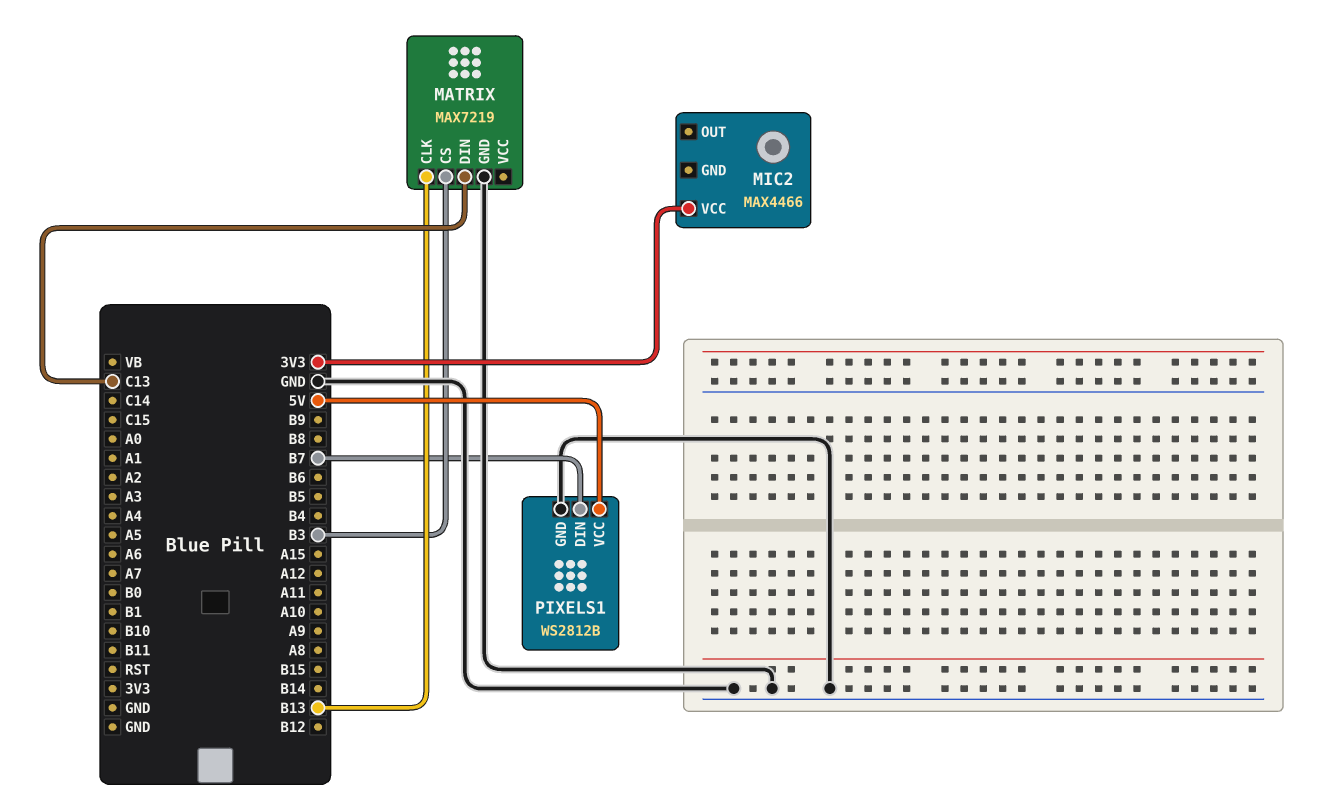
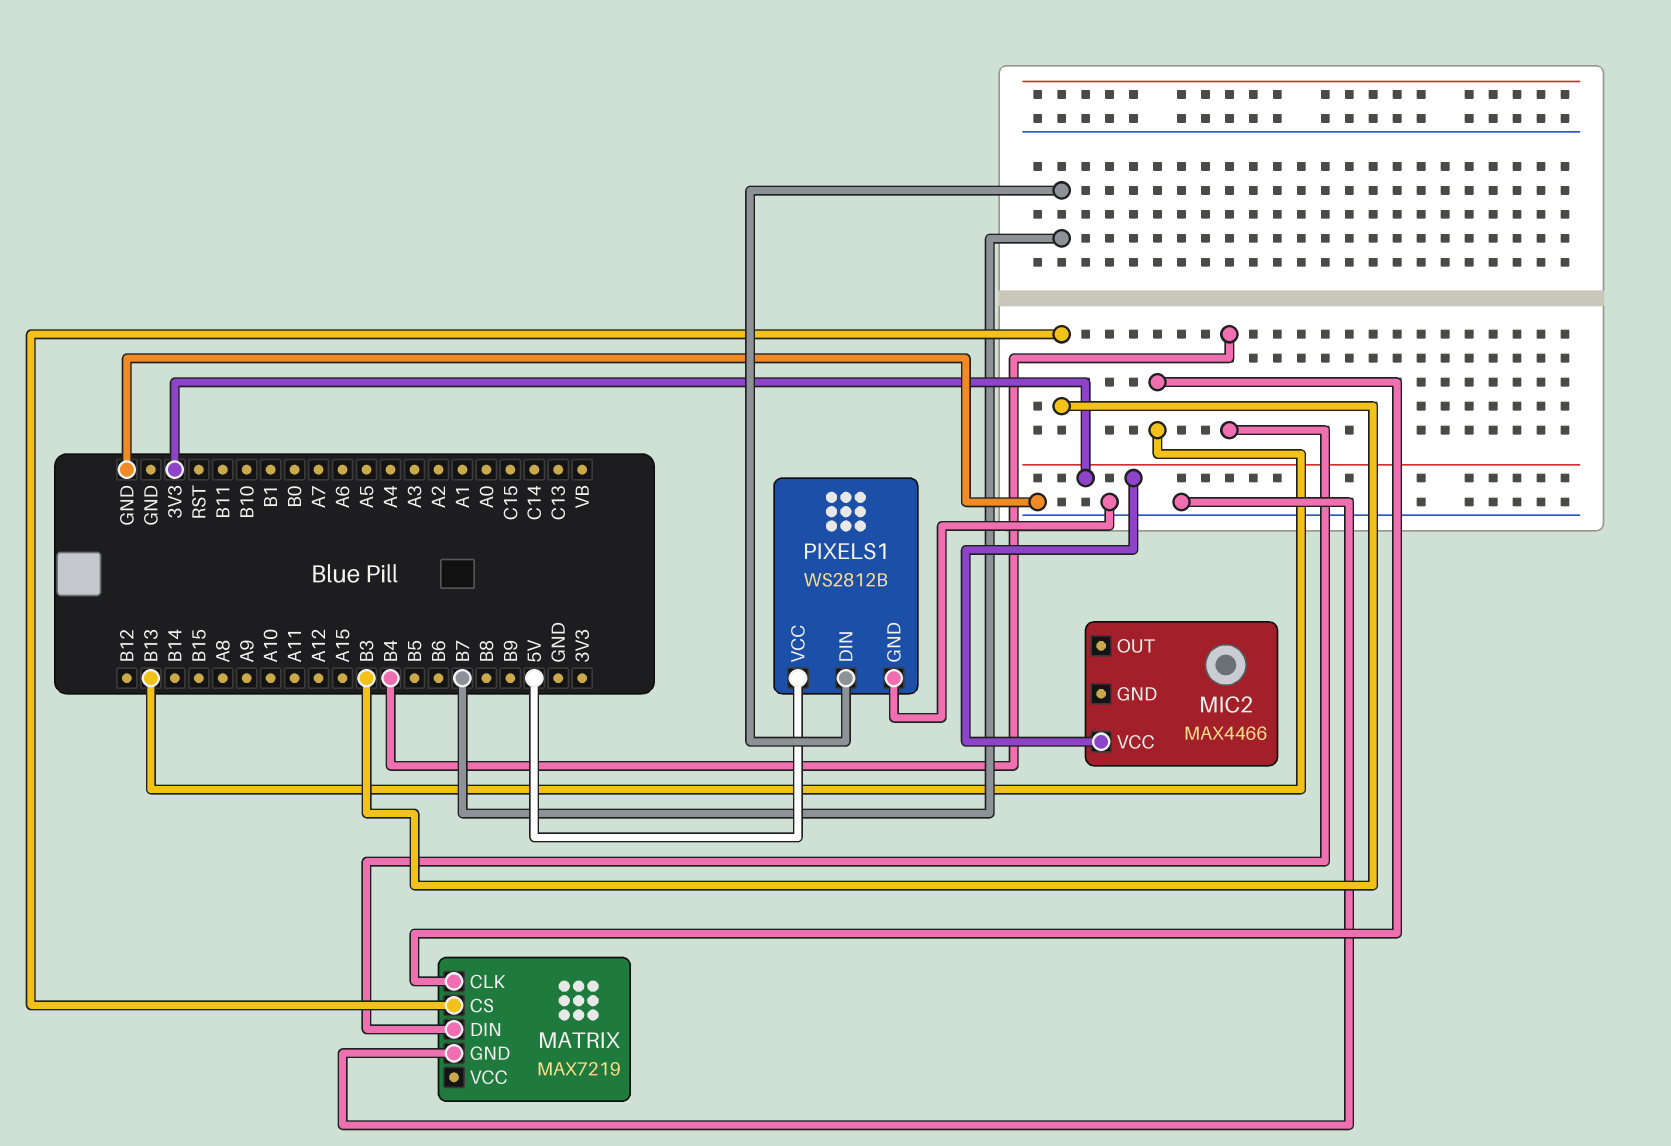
MATRIX pin DIN: C13 -> B4

